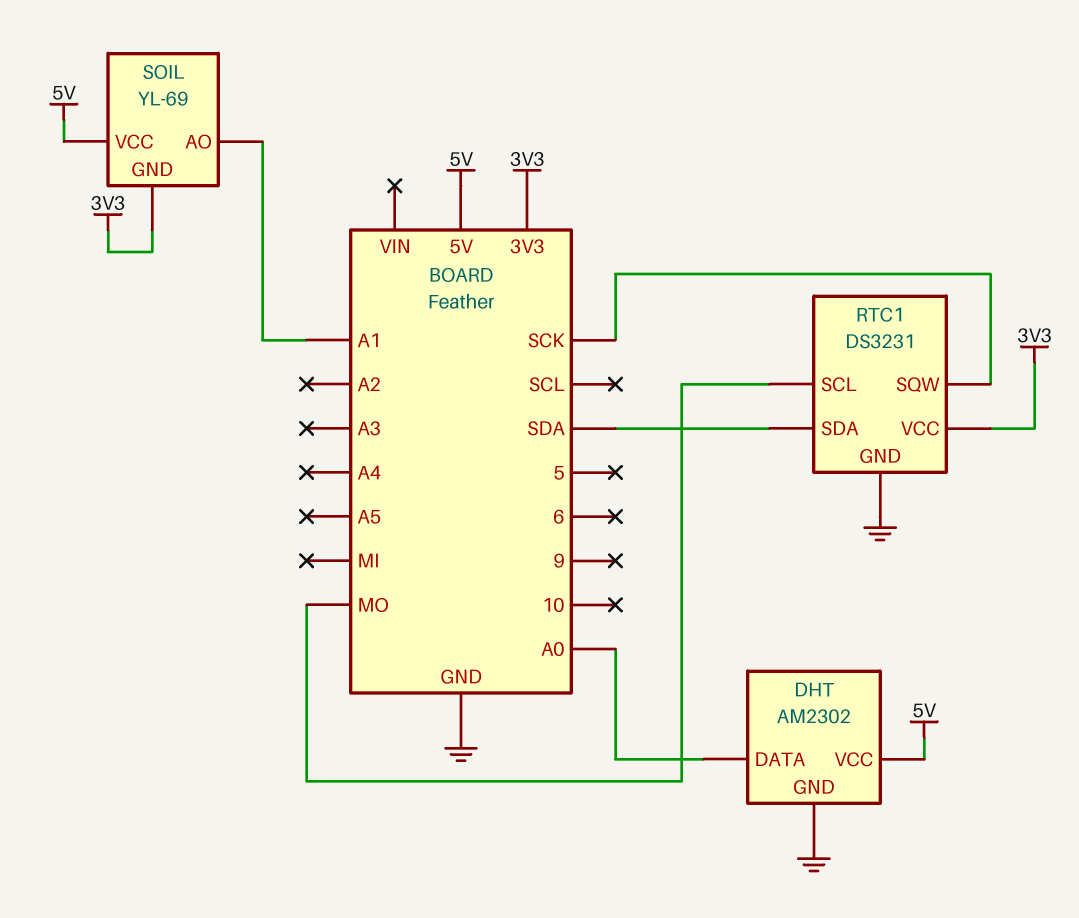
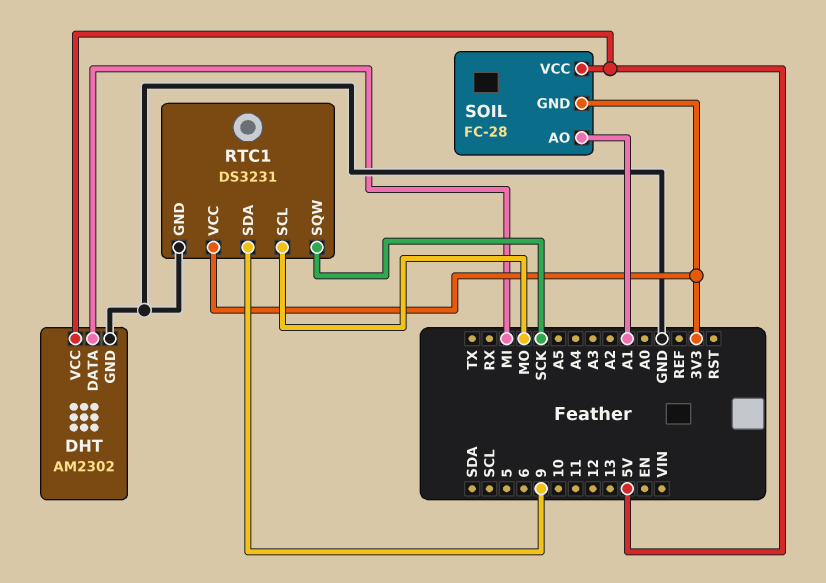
DHT pin DATA: A0 -> MI
RTC1 pin SDA: SDA -> 9
SOIL: YL-69 -> FC-28

